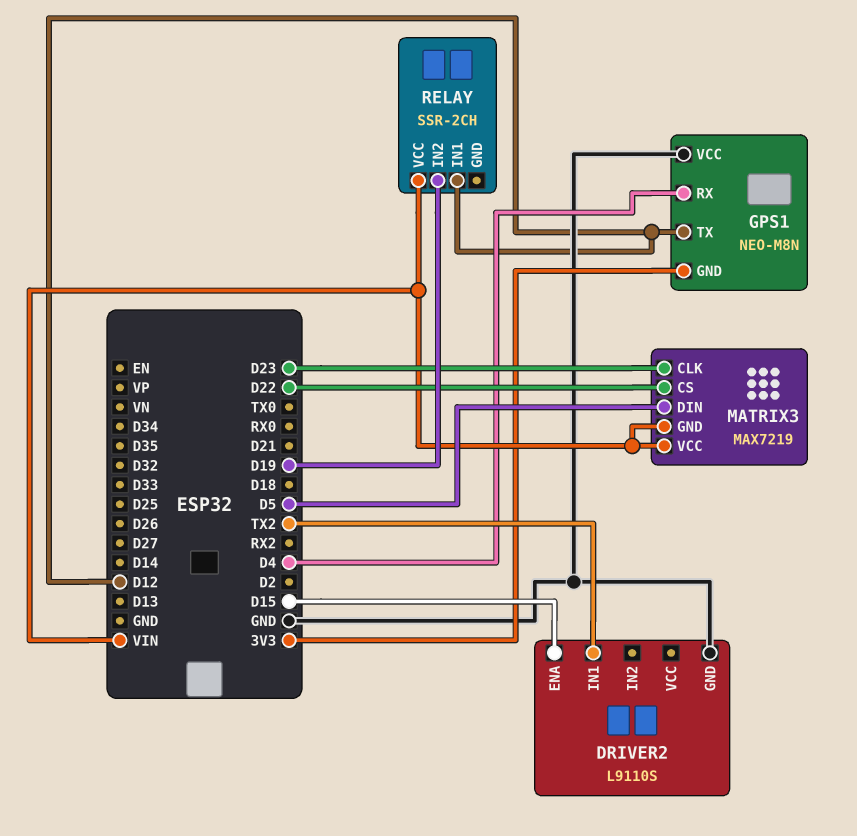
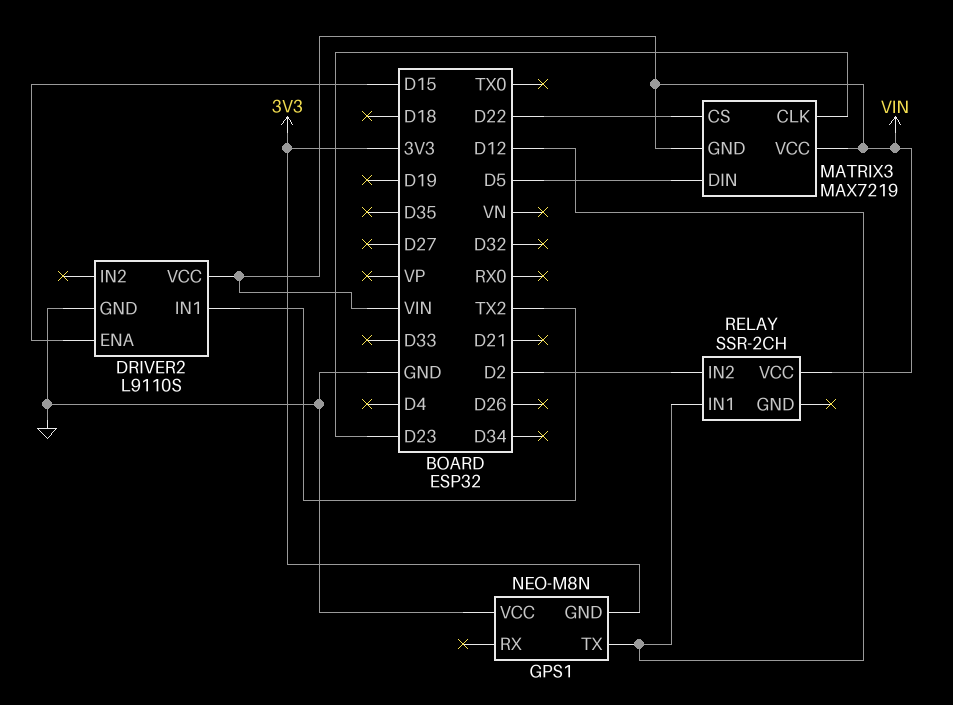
DRIVER2 pin VCC: none -> VIN
GPS1 pin RX: D4 -> none
RELAY pin IN2: D19 -> D2

